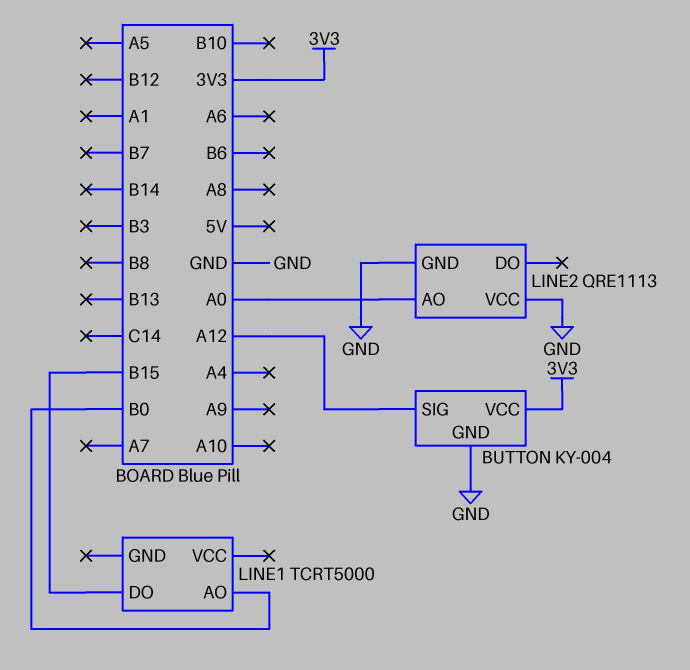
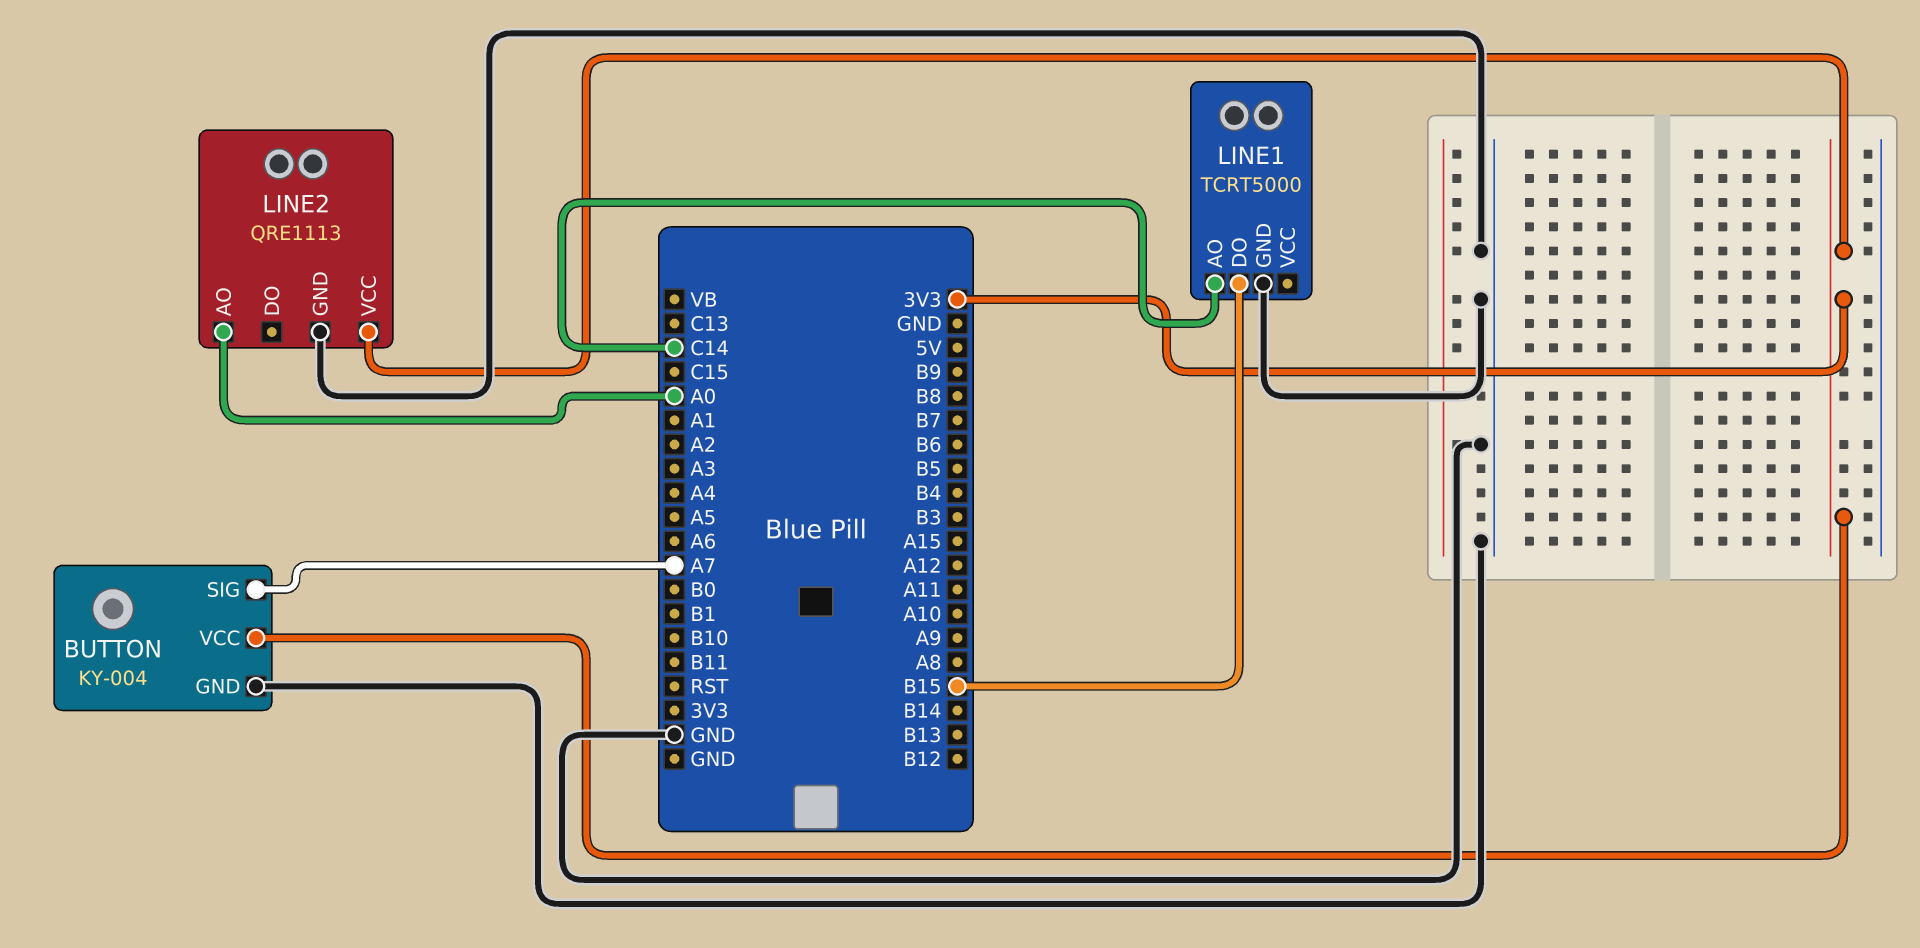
BUTTON pin SIG: A12 -> A7
LINE1 pin AO: B0 -> C14
LINE1 pin GND: none -> GND
LINE2 pin VCC: GND -> 3V3

